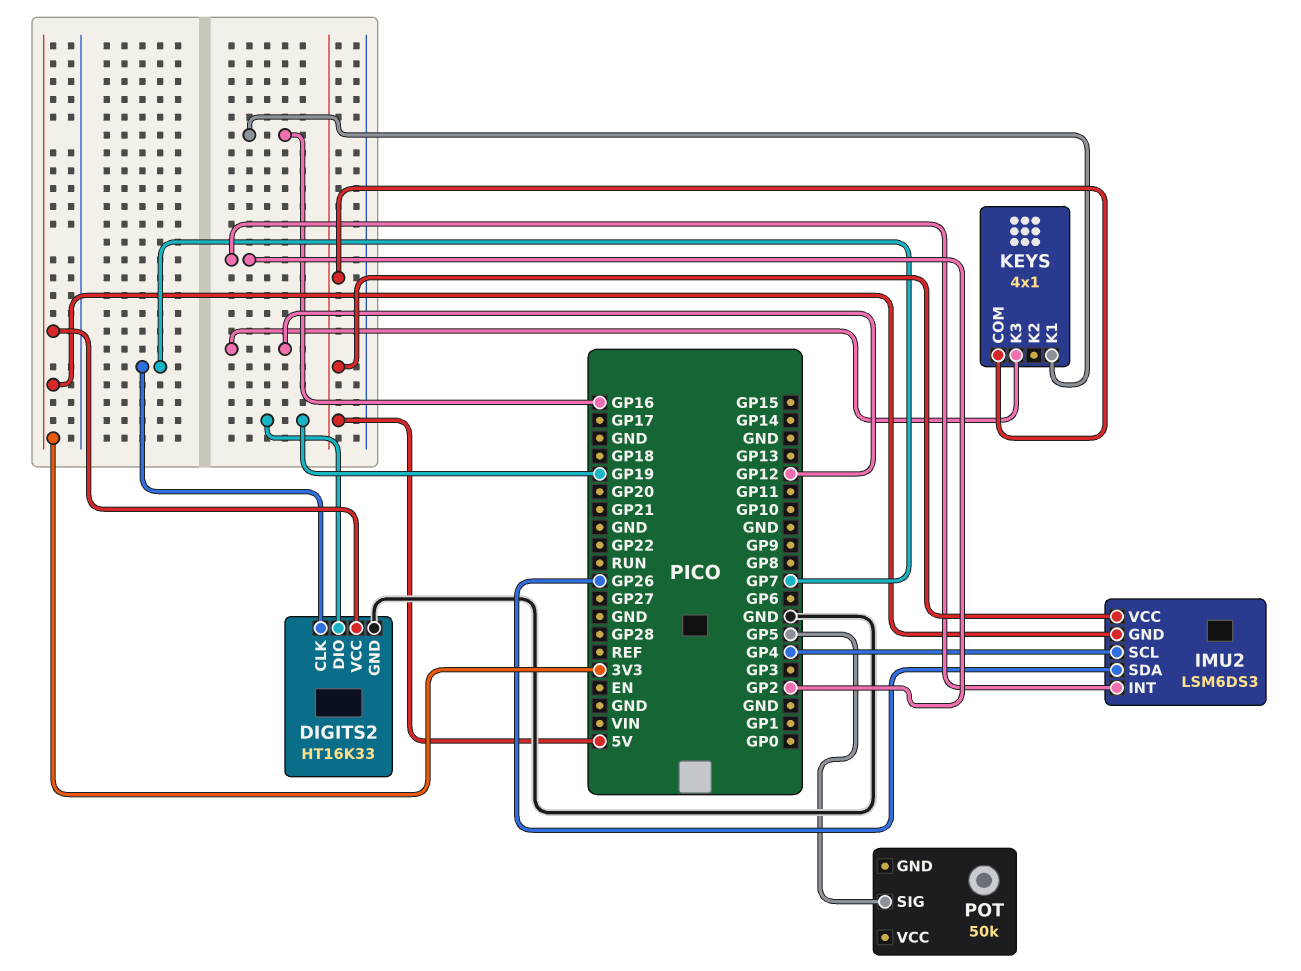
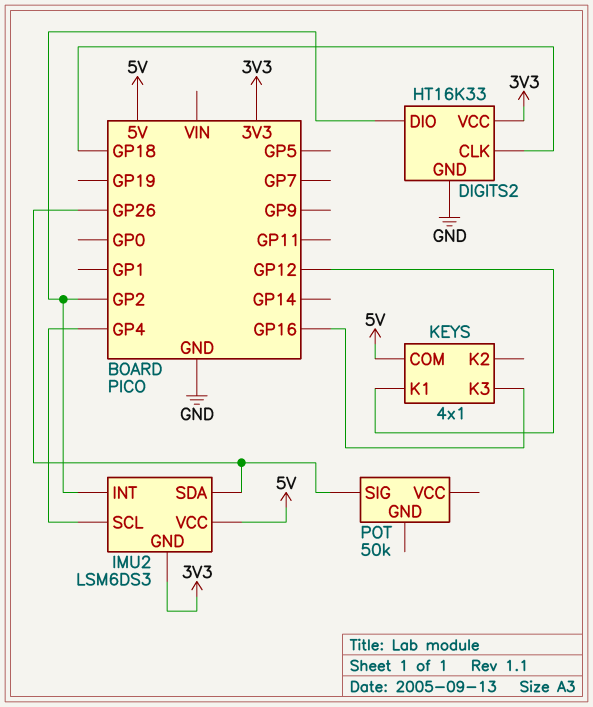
DIGITS2 pin CLK: GP7 -> GP18
DIGITS2 pin DIO: GP19 -> GP2
KEYS pin K1: GP16 -> GP12
KEYS pin K3: GP12 -> GP16
POT pin SIG: GP5 -> GP26

